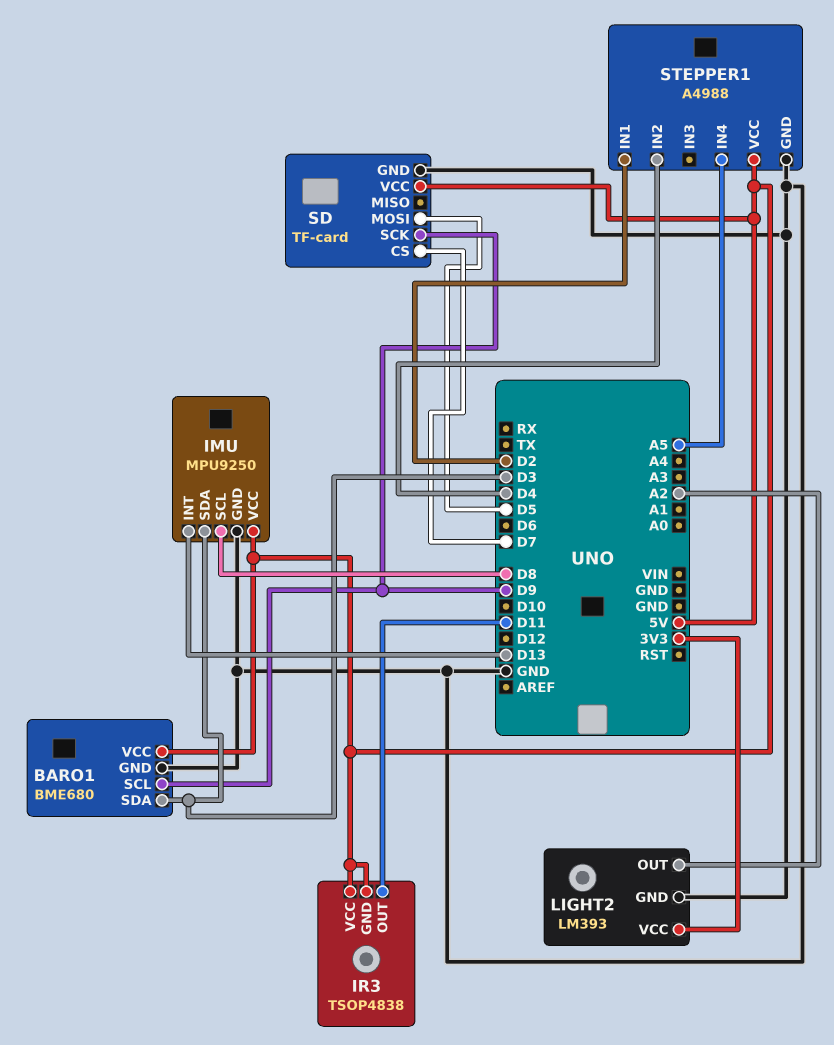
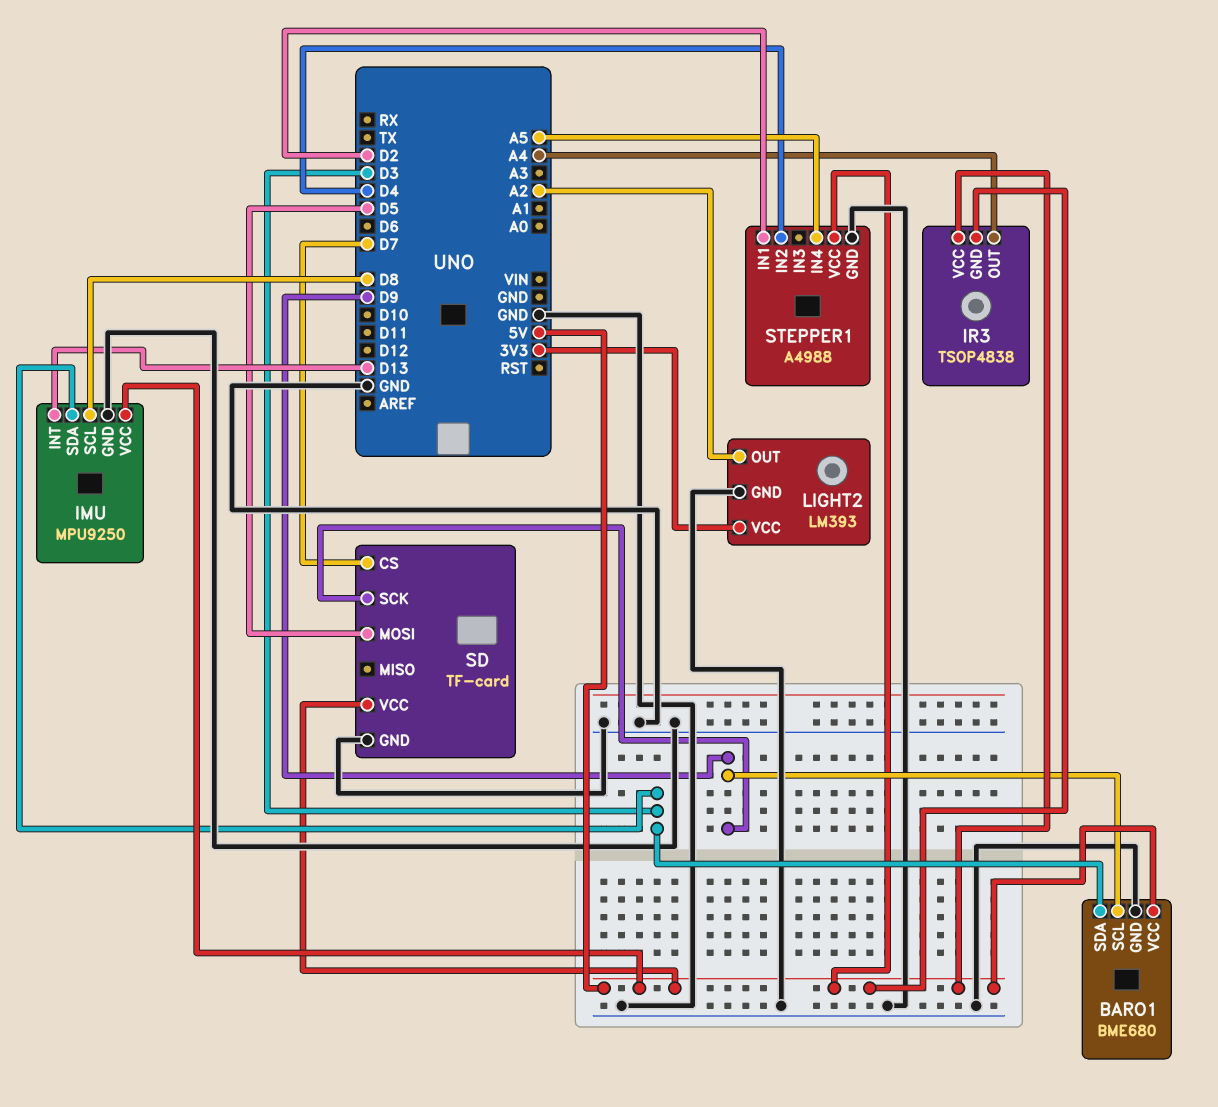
IR3 pin OUT: D11 -> A4

